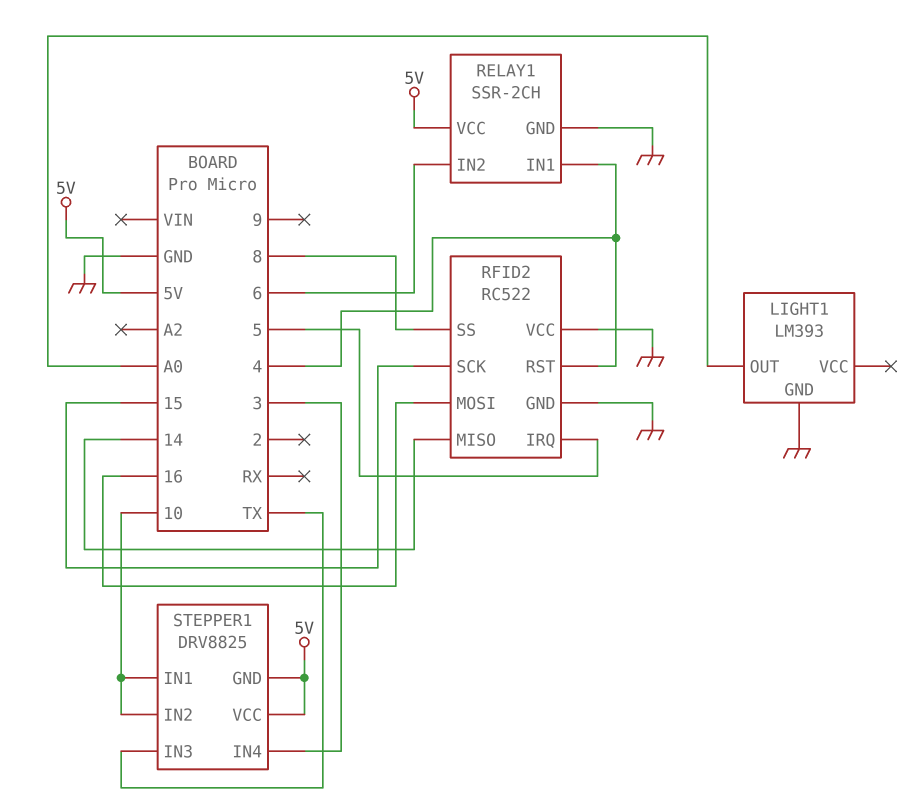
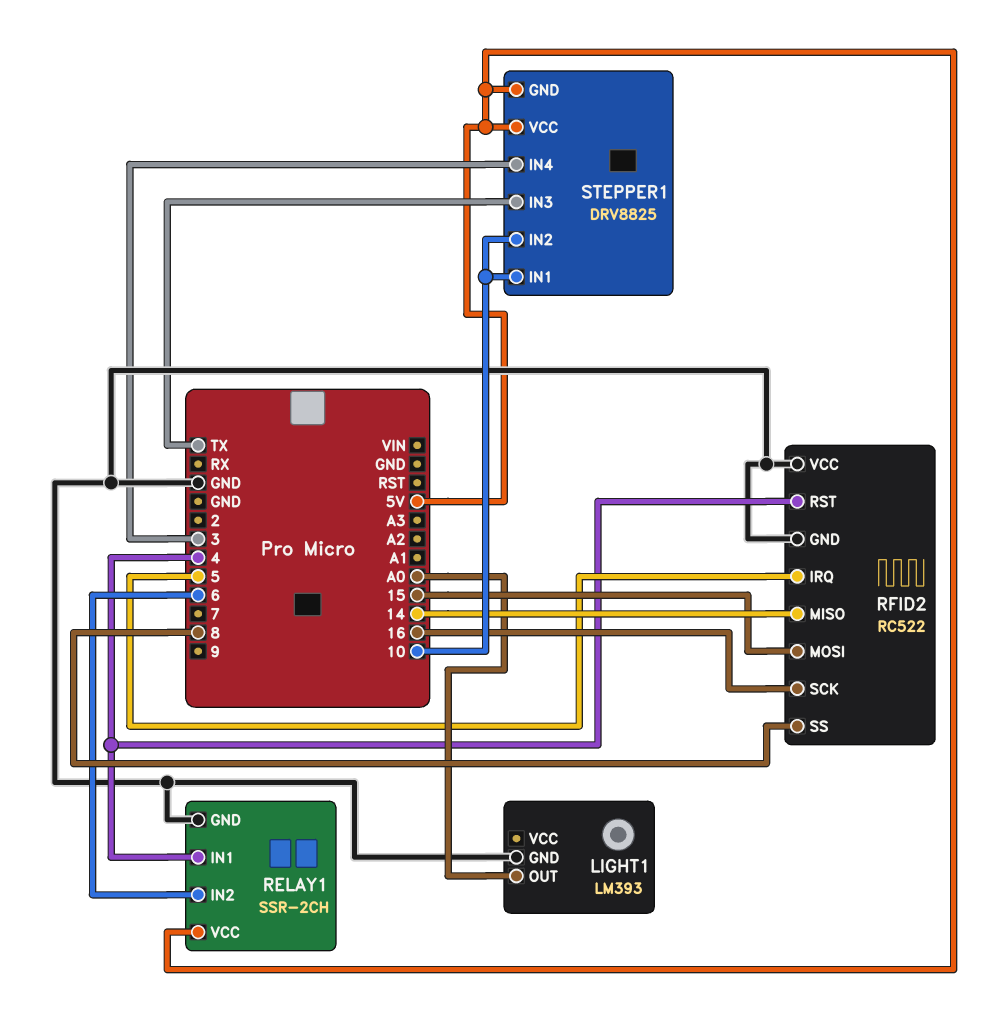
RFID2 pin MOSI: 16 -> 15
RFID2 pin SCK: 15 -> 16

